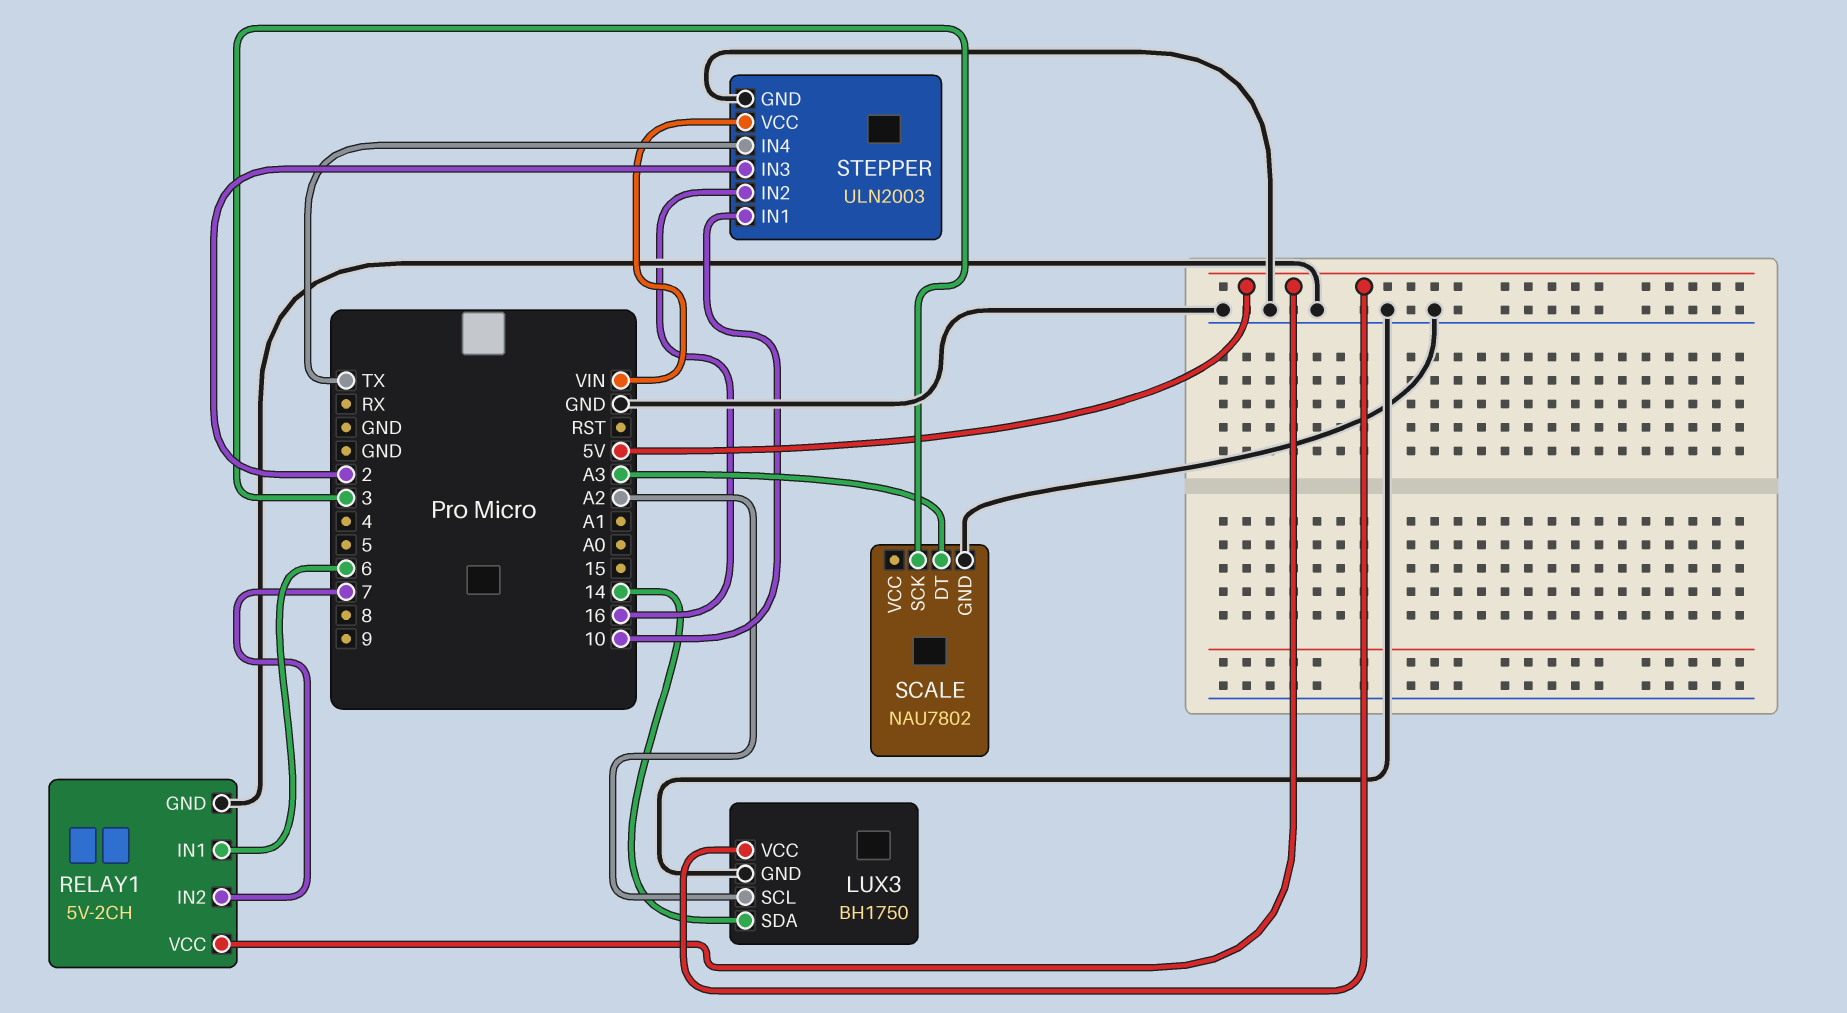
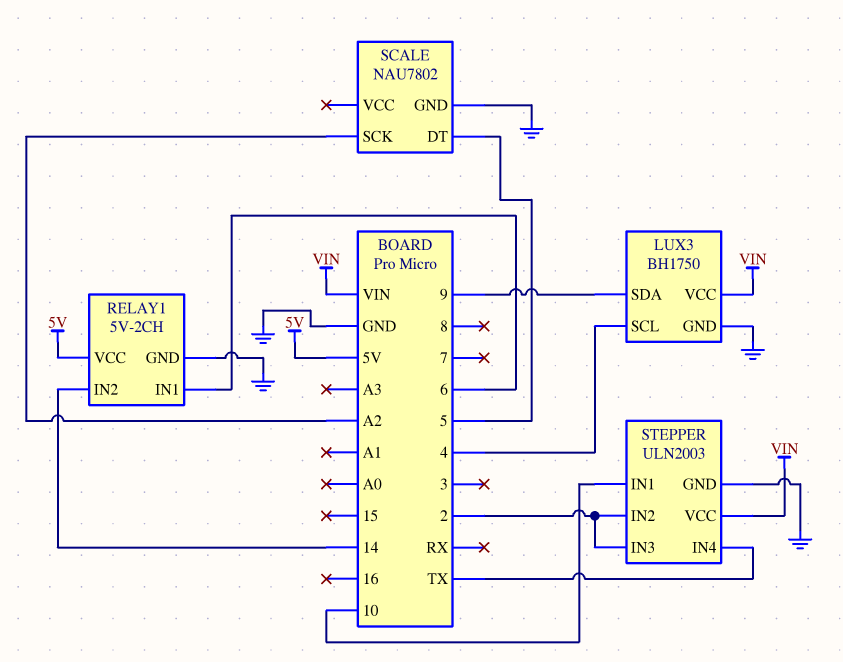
LUX3 pin SCL: A2 -> 4
LUX3 pin SDA: 14 -> 9
LUX3 pin VCC: 5V -> VIN
RELAY1 pin IN2: 7 -> 14
SCALE pin DT: A3 -> 5
SCALE pin SCK: 3 -> A2
STEPPER pin IN2: 16 -> 2

